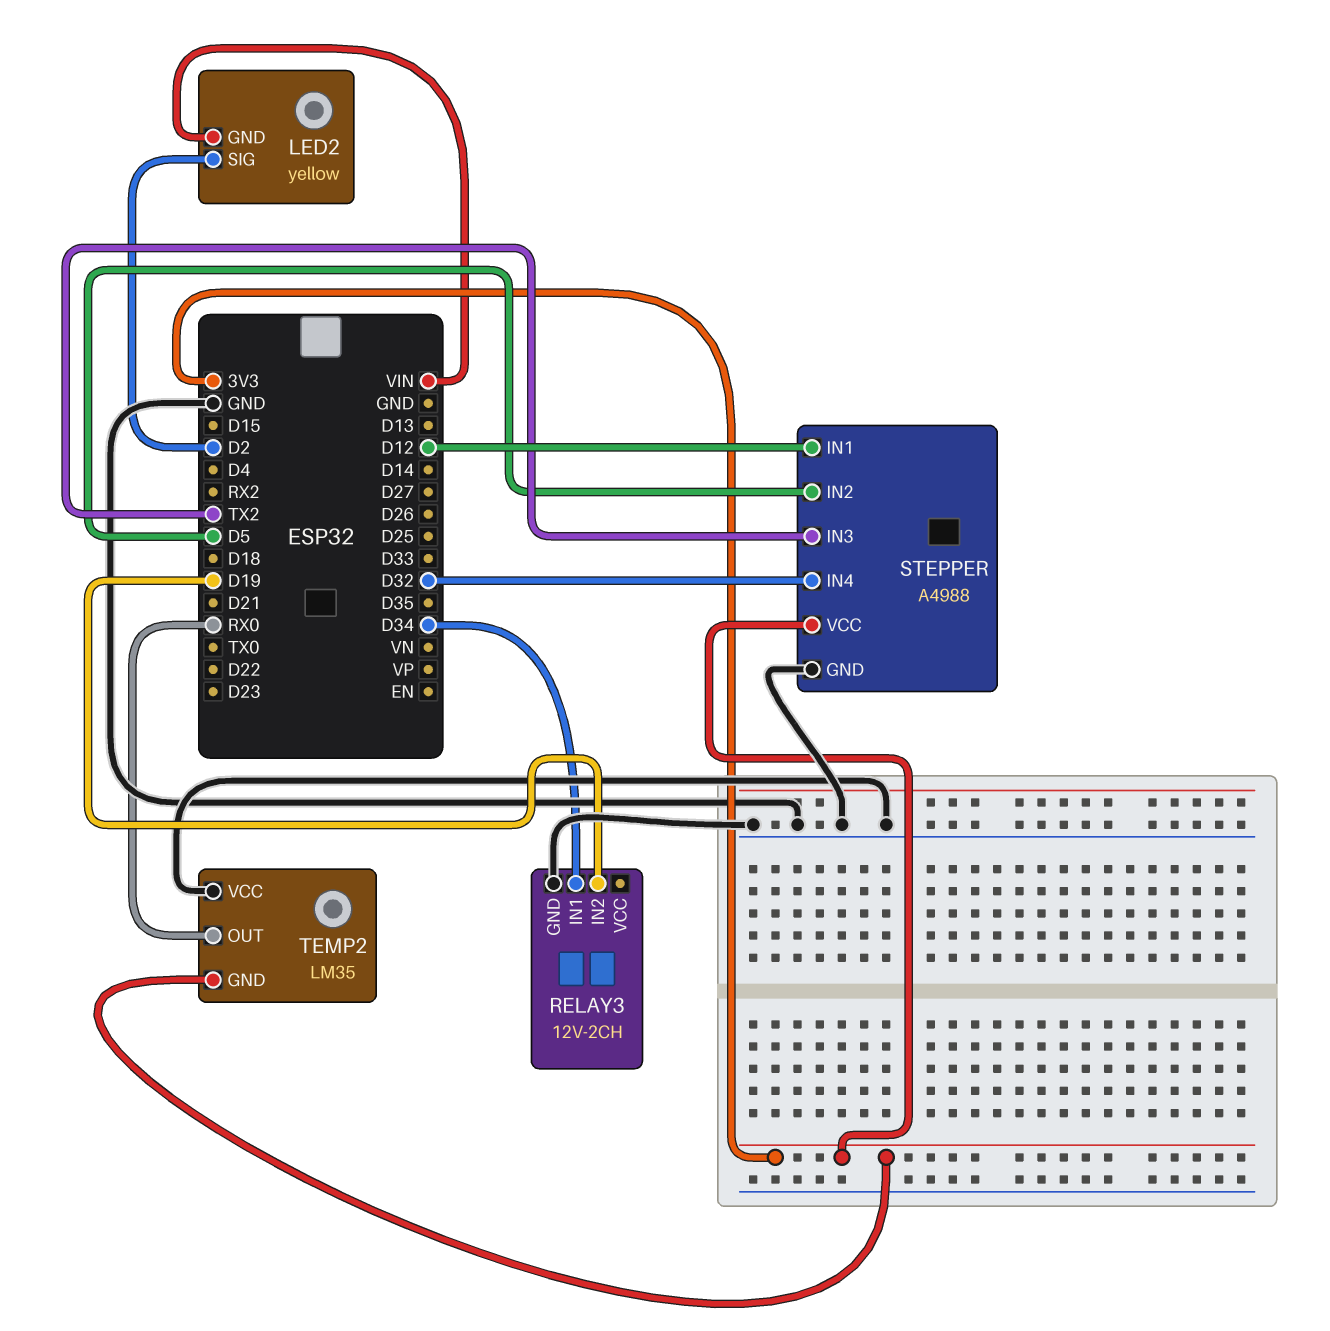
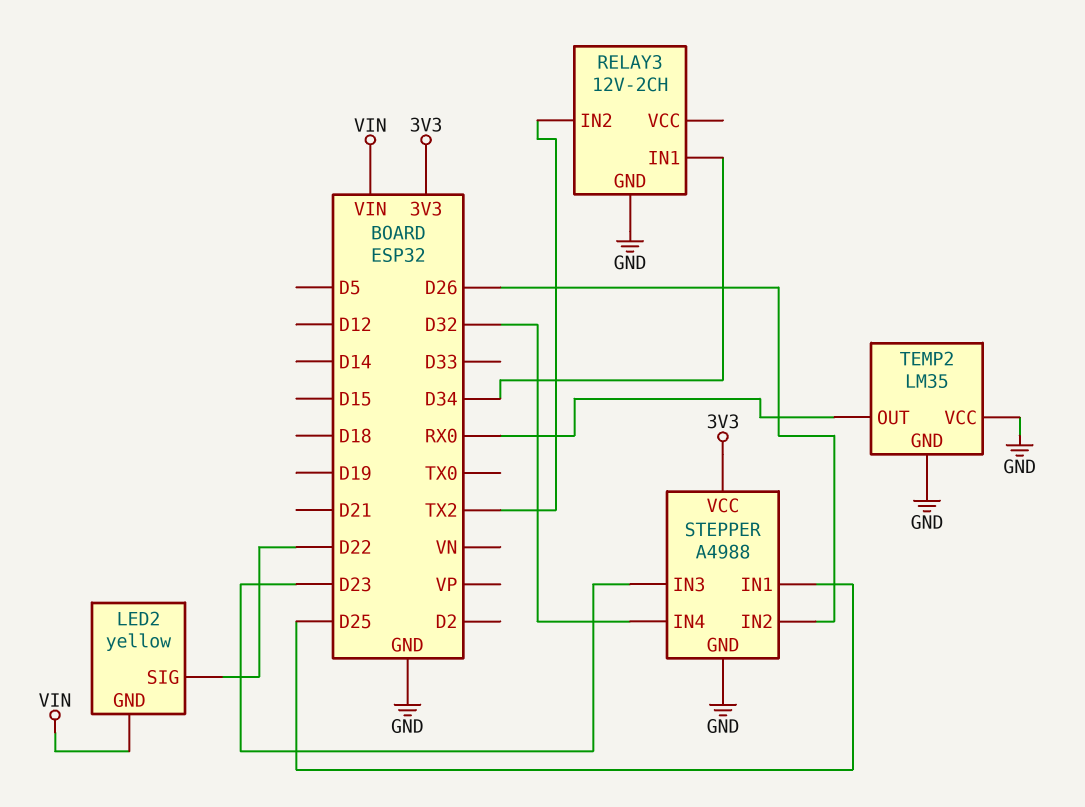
LED2 pin SIG: D2 -> D22
RELAY3 pin IN2: D19 -> TX2
STEPPER pin IN1: D12 -> D25
STEPPER pin IN2: D5 -> D26
STEPPER pin IN3: TX2 -> D23
TEMP2 pin GND: 3V3 -> GND

